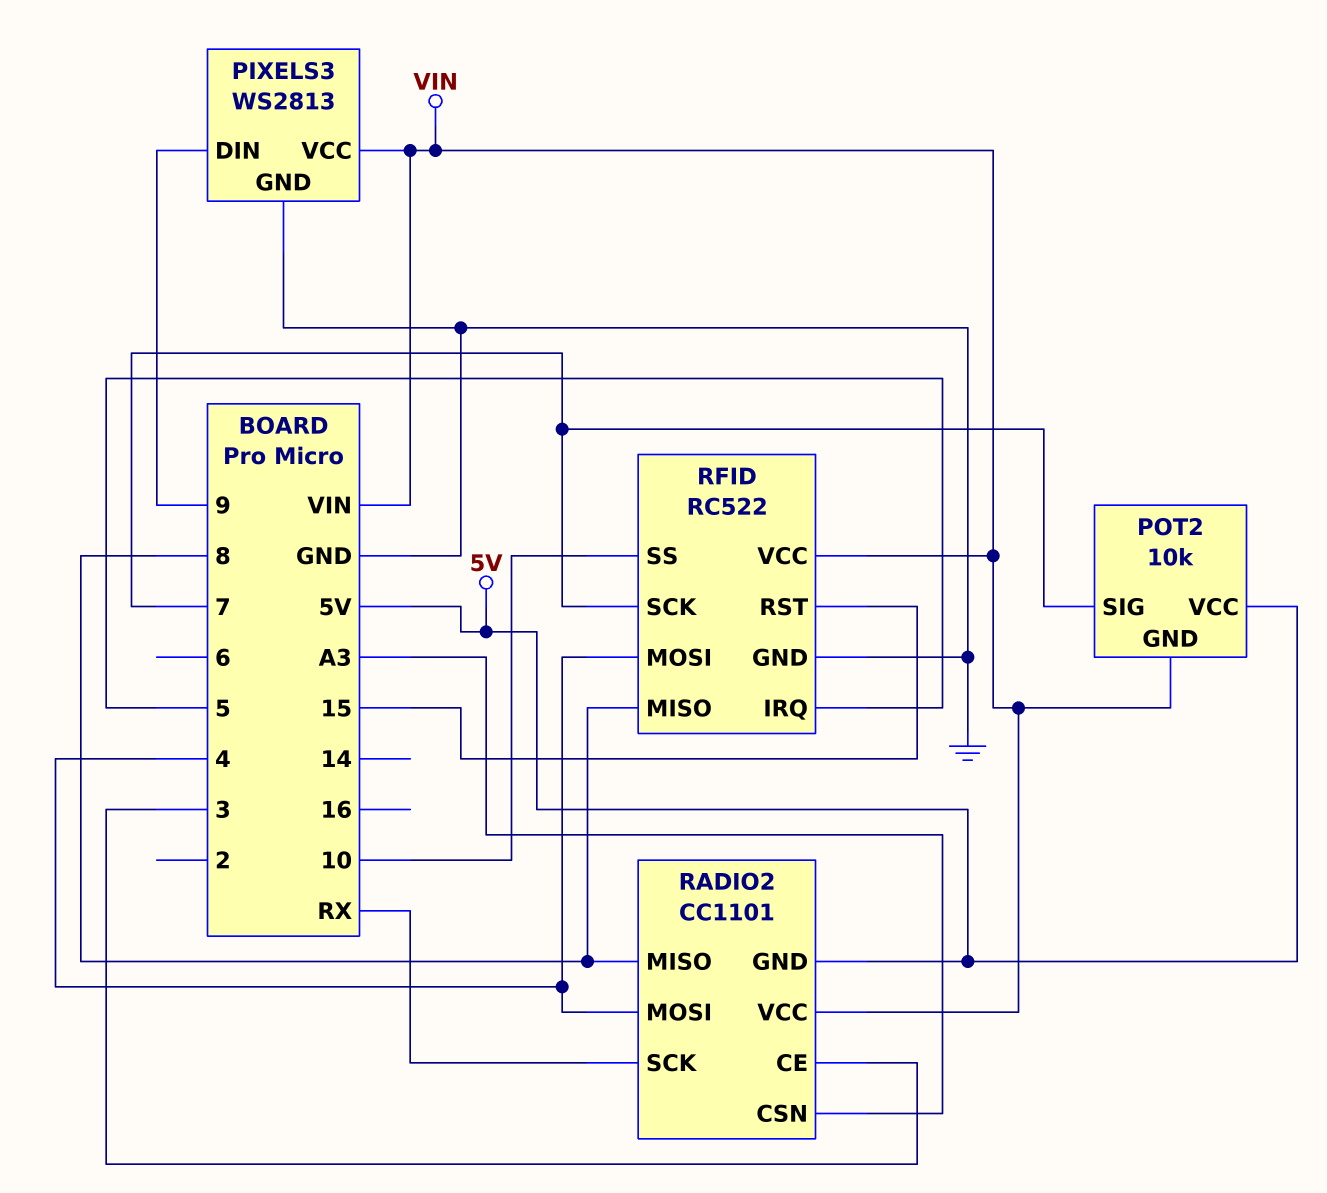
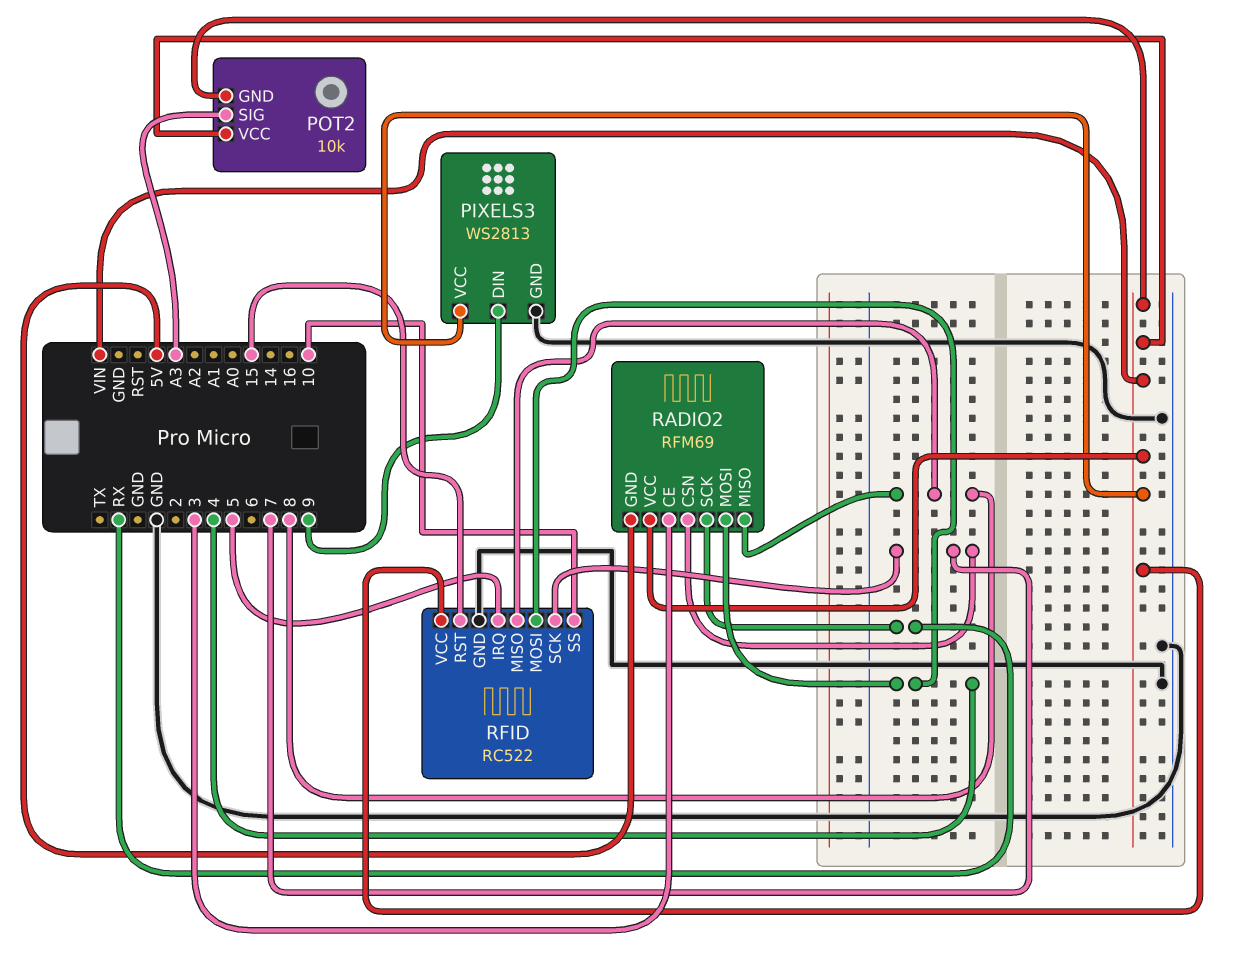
POT2 pin SIG: 7 -> A3
POT2 pin VCC: 5V -> VIN
RADIO2: CC1101 -> RFM69
RADIO2 pin CSN: A3 -> 7

